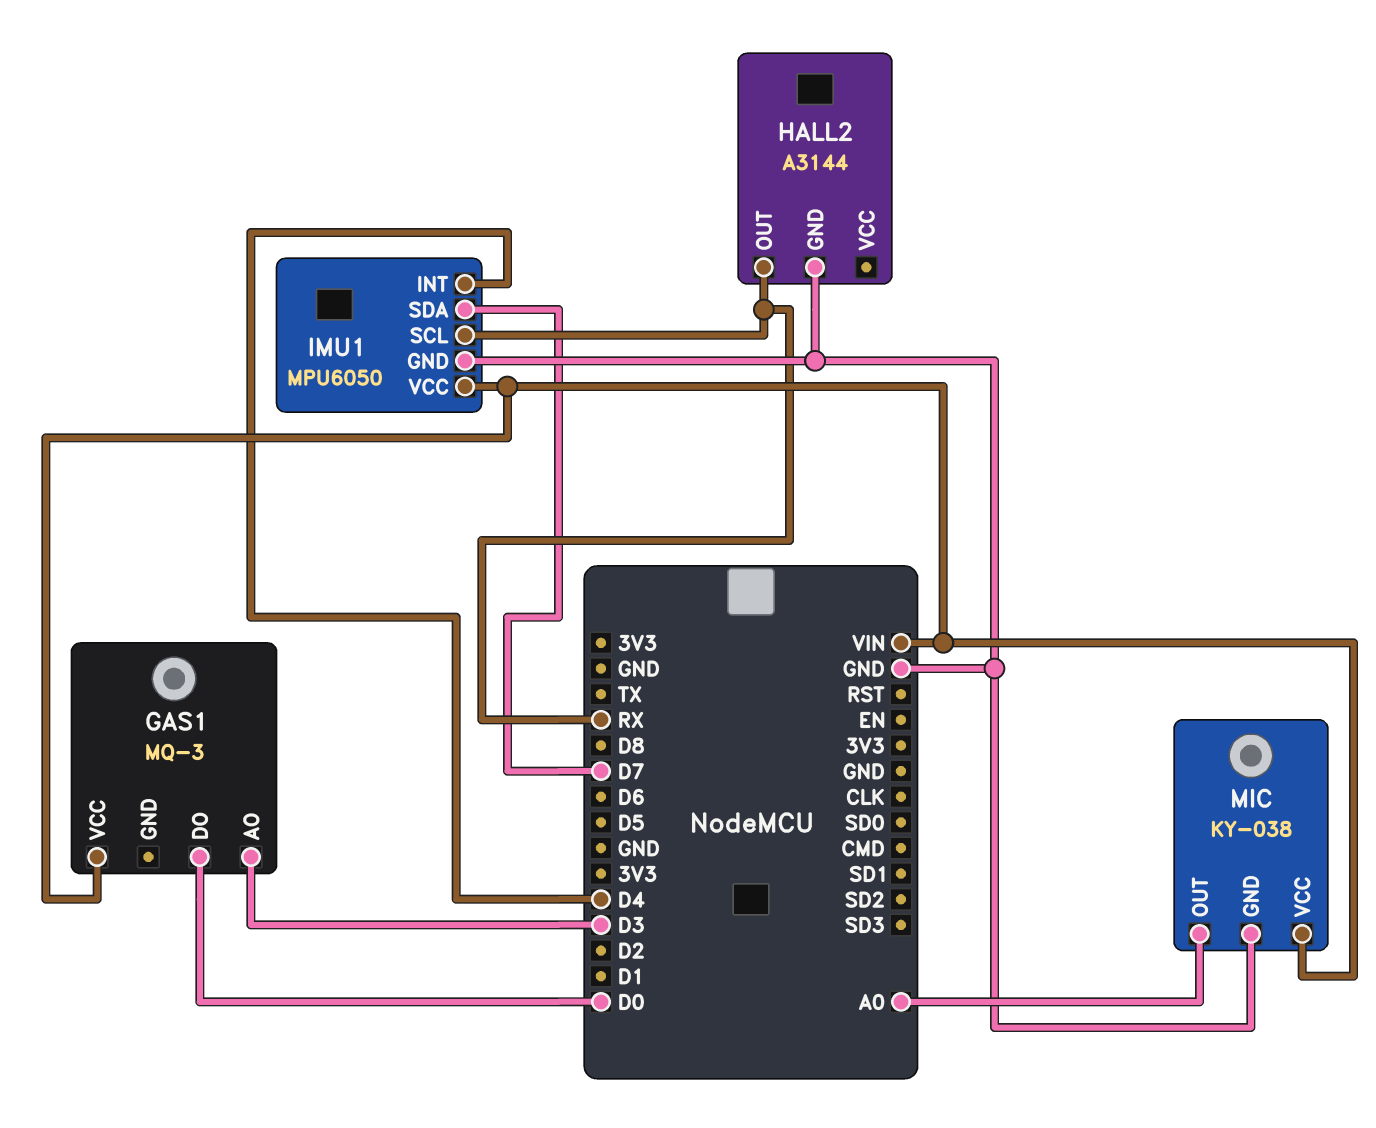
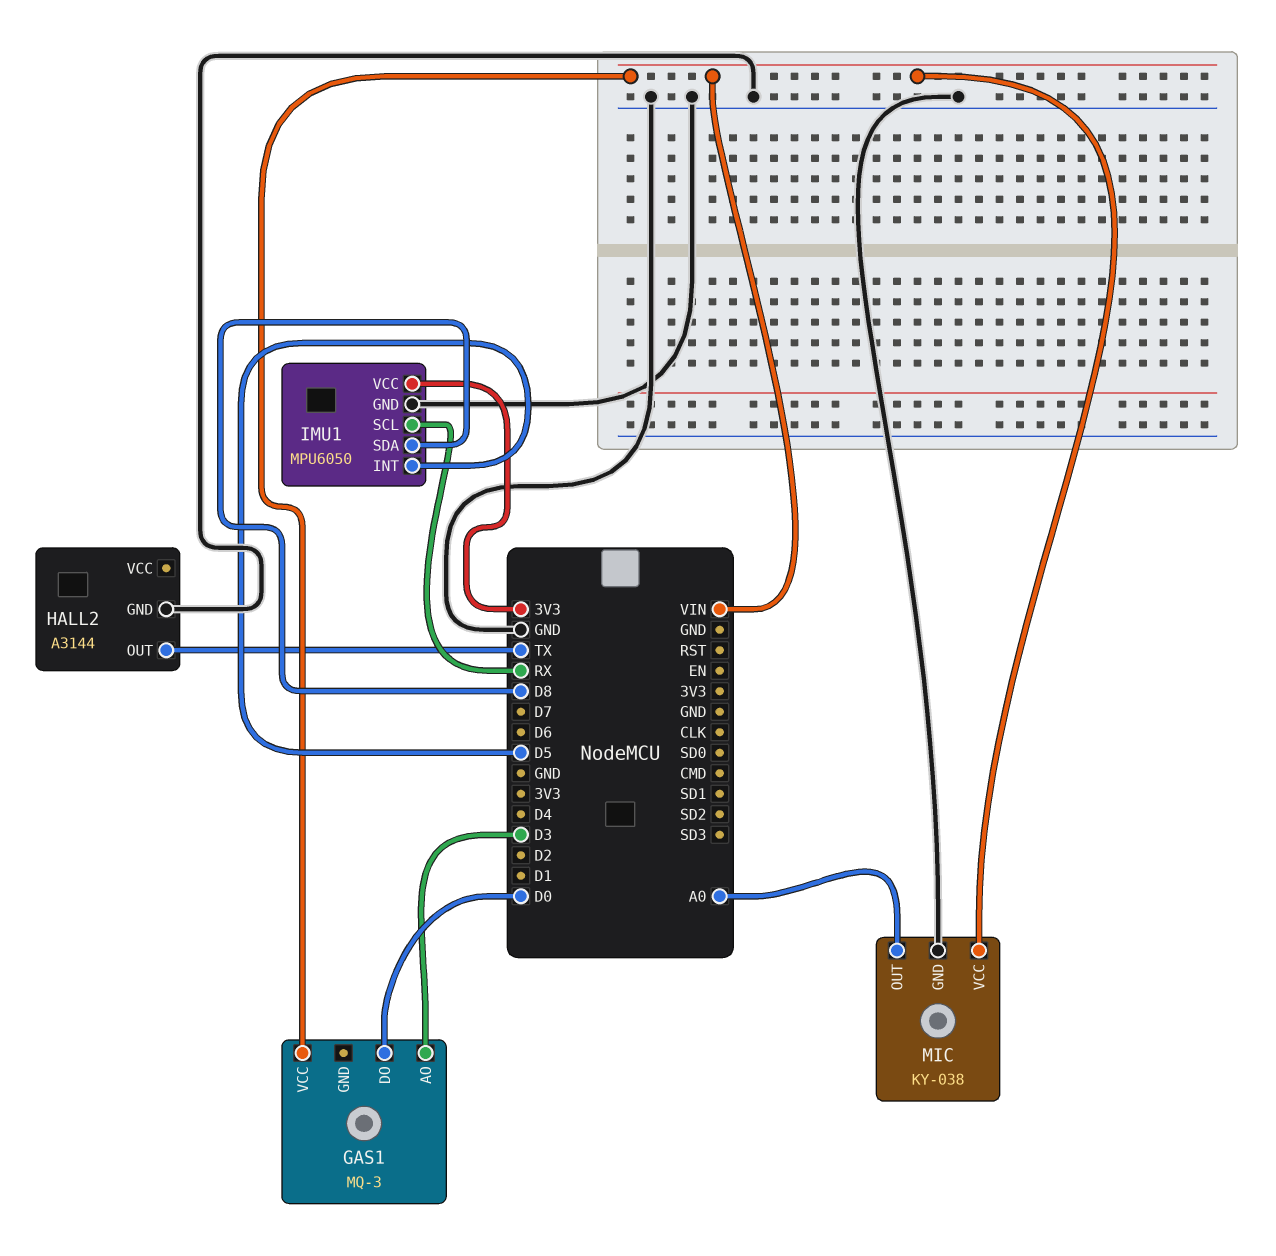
HALL2 pin OUT: RX -> TX
IMU1 pin INT: D4 -> D5
IMU1 pin SDA: D7 -> D8
IMU1 pin VCC: VIN -> 3V3

